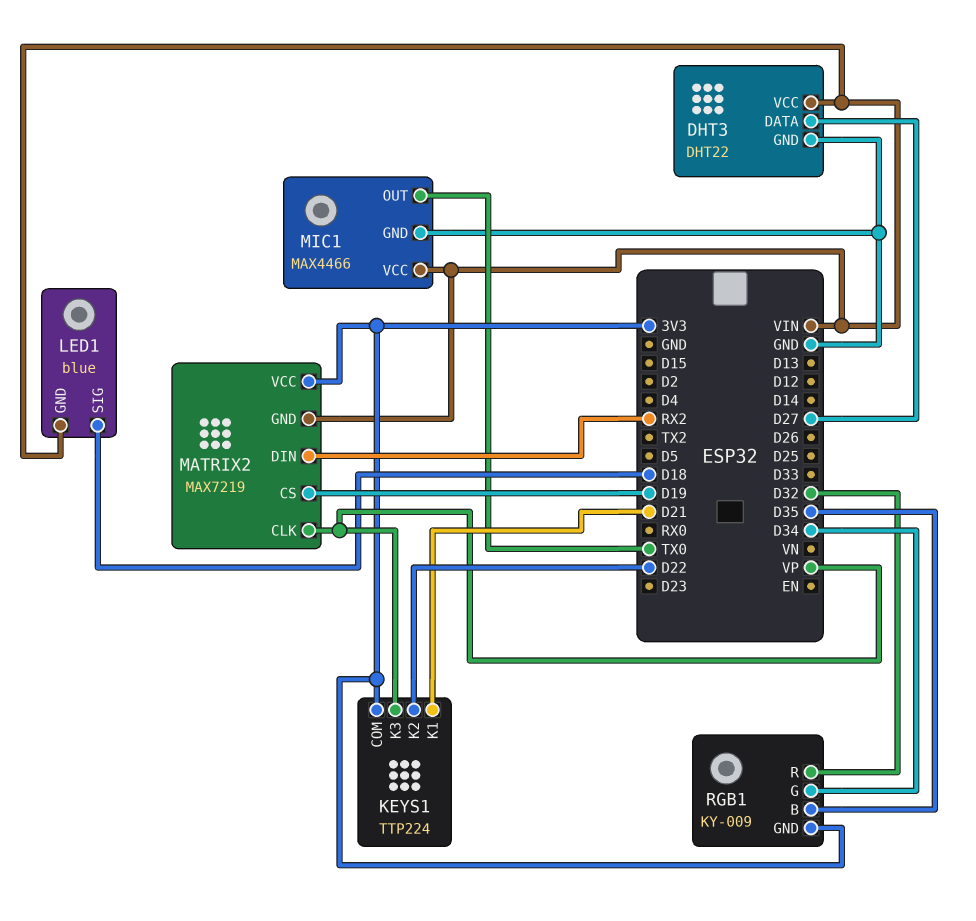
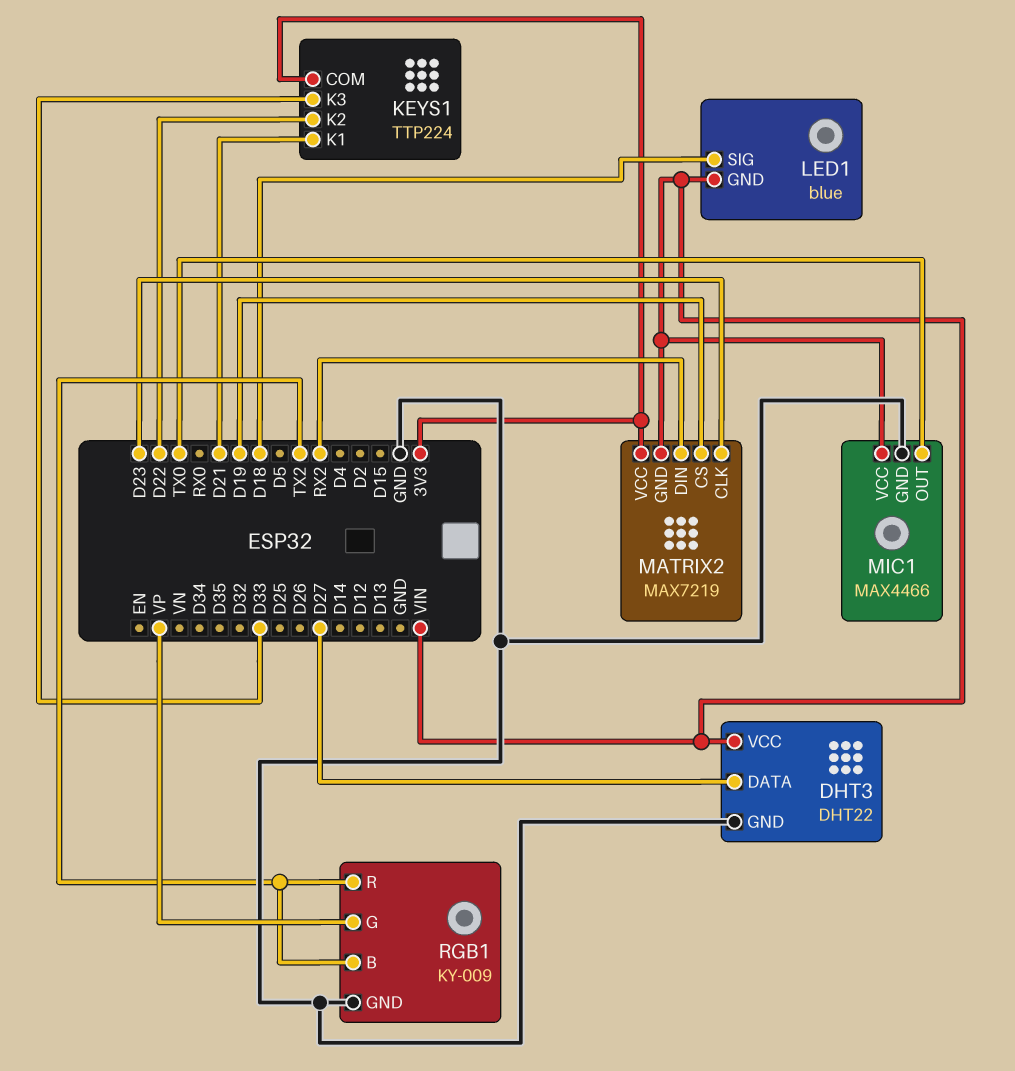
KEYS1 pin K3: VP -> D33
MATRIX2 pin CLK: VP -> D23
RGB1 pin B: D35 -> TX2
RGB1 pin G: D34 -> VP
RGB1 pin GND: 3V3 -> GND
RGB1 pin R: D32 -> TX2

